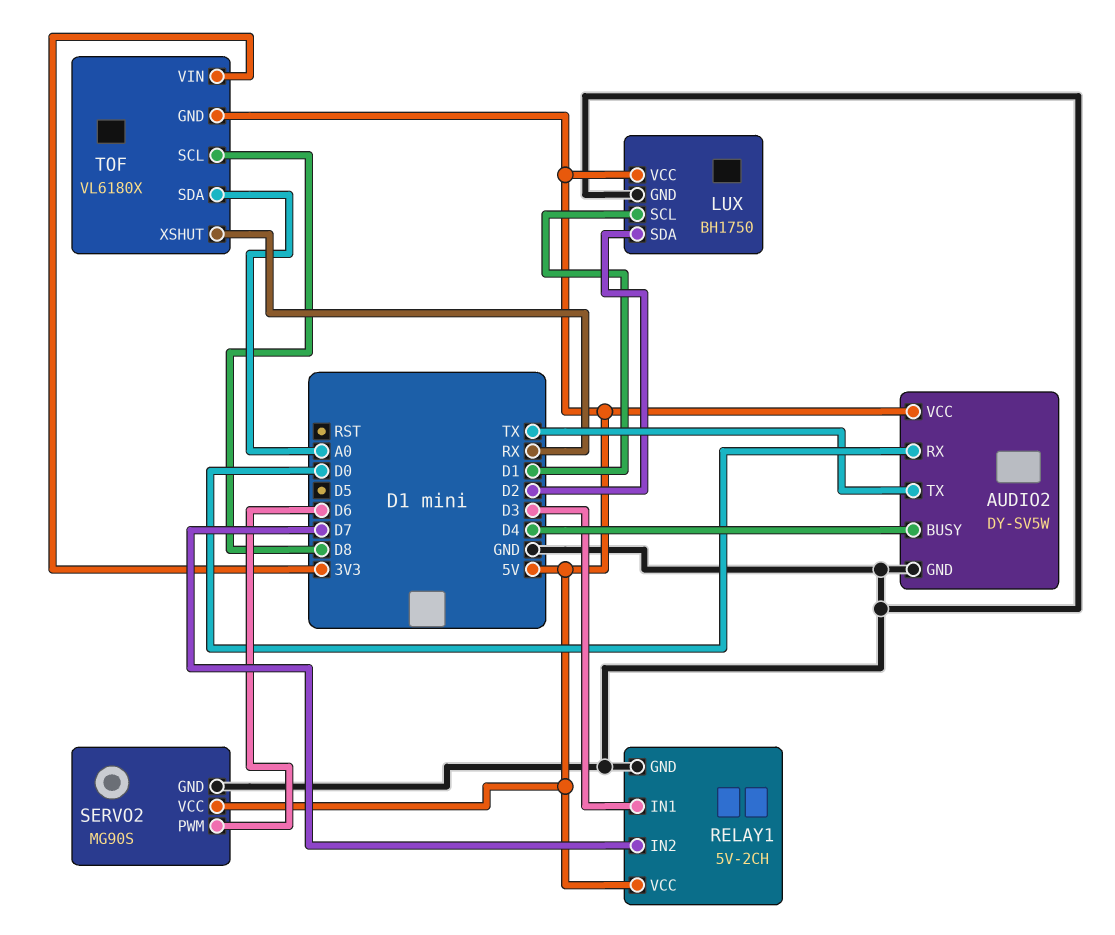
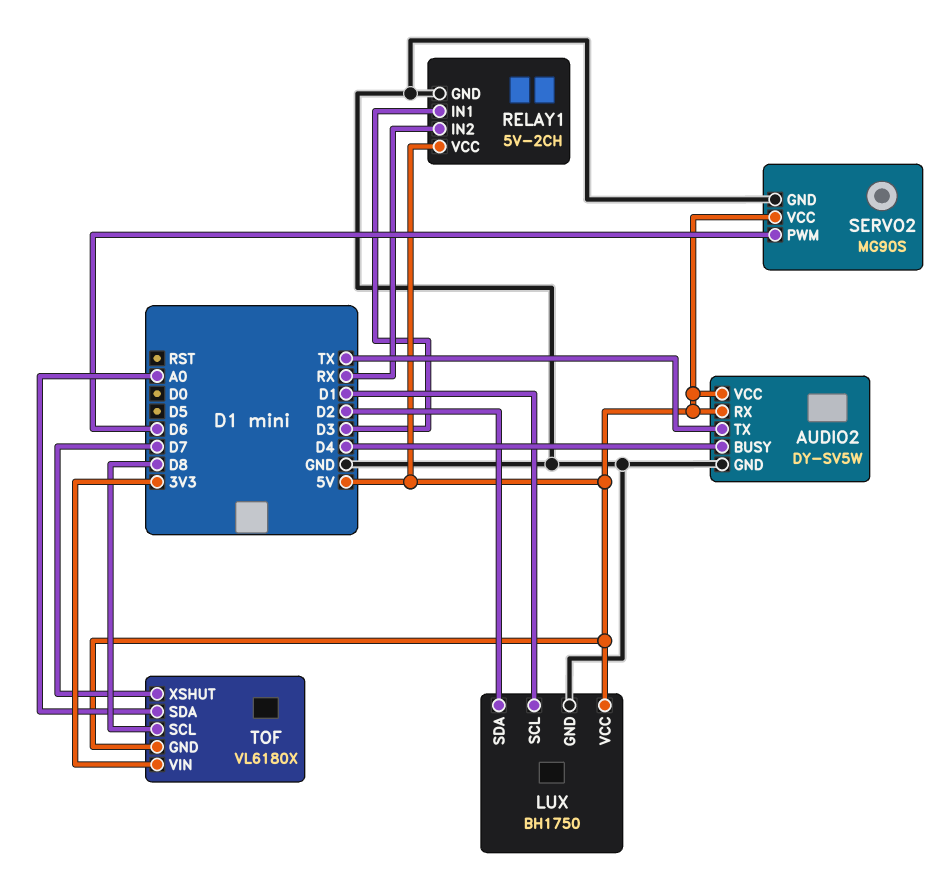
AUDIO2 pin RX: D0 -> 5V
RELAY1 pin IN2: D7 -> RX
TOF pin XSHUT: RX -> D7

